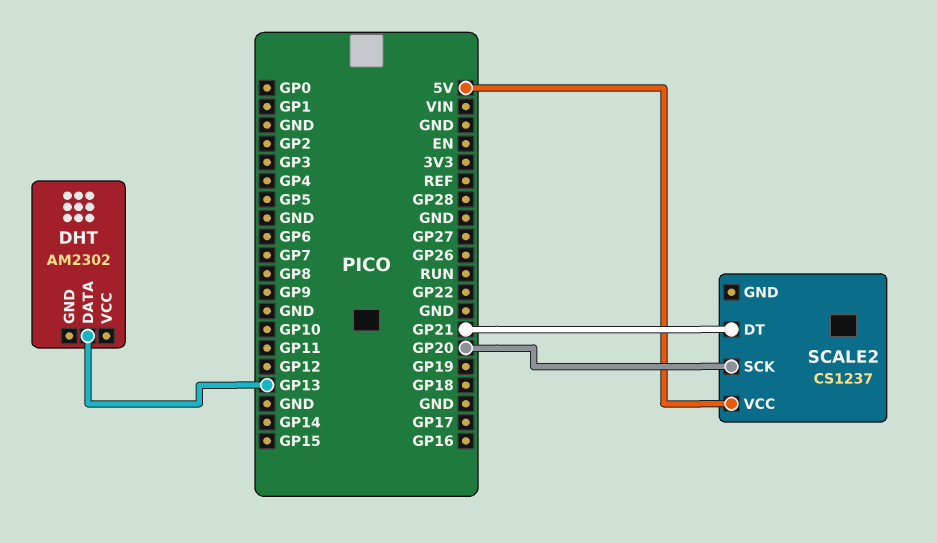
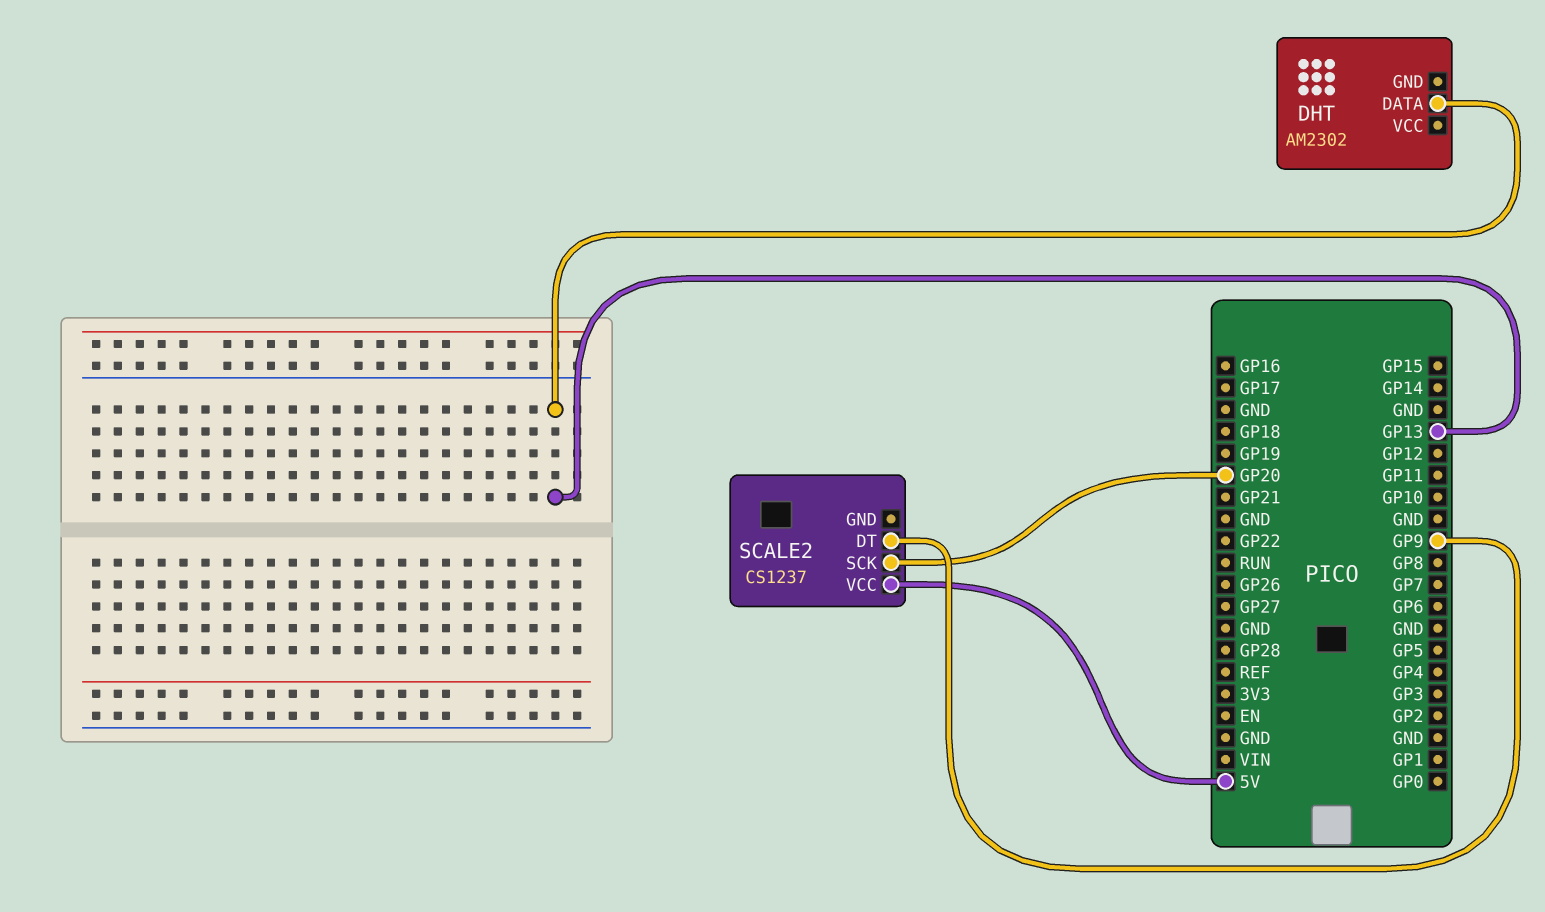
SCALE2 pin DT: GP21 -> GP9

